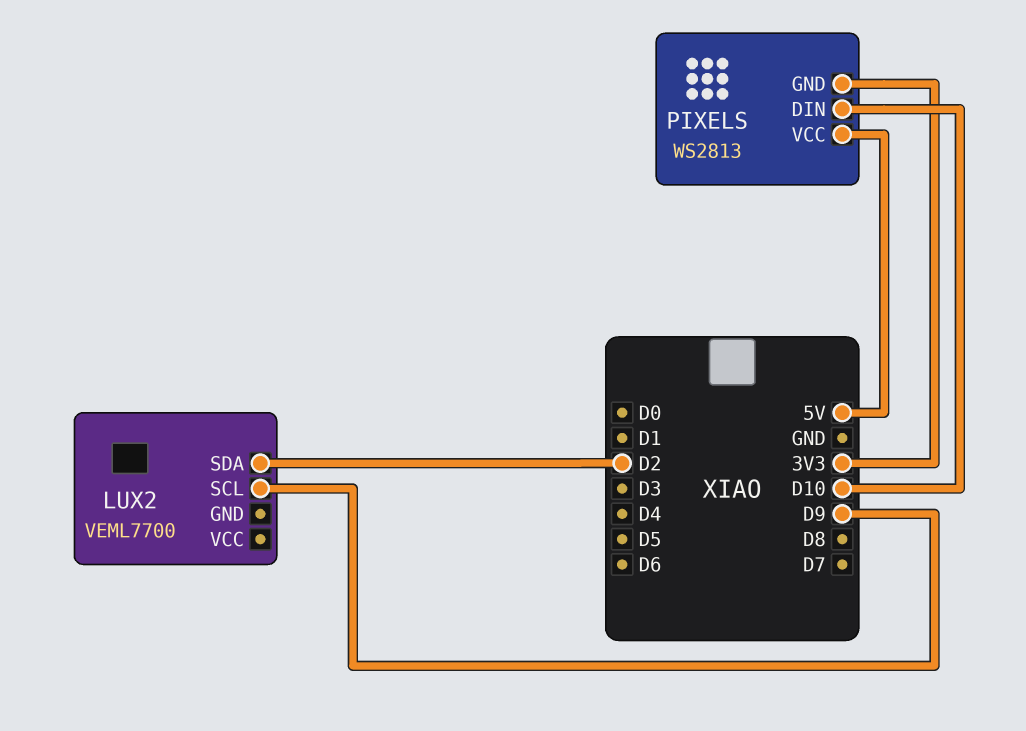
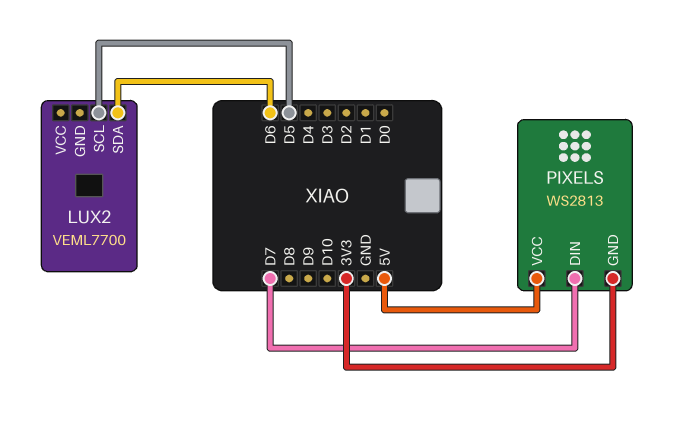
LUX2 pin SCL: D9 -> D5
LUX2 pin SDA: D2 -> D6
PIXELS pin DIN: D10 -> D7

